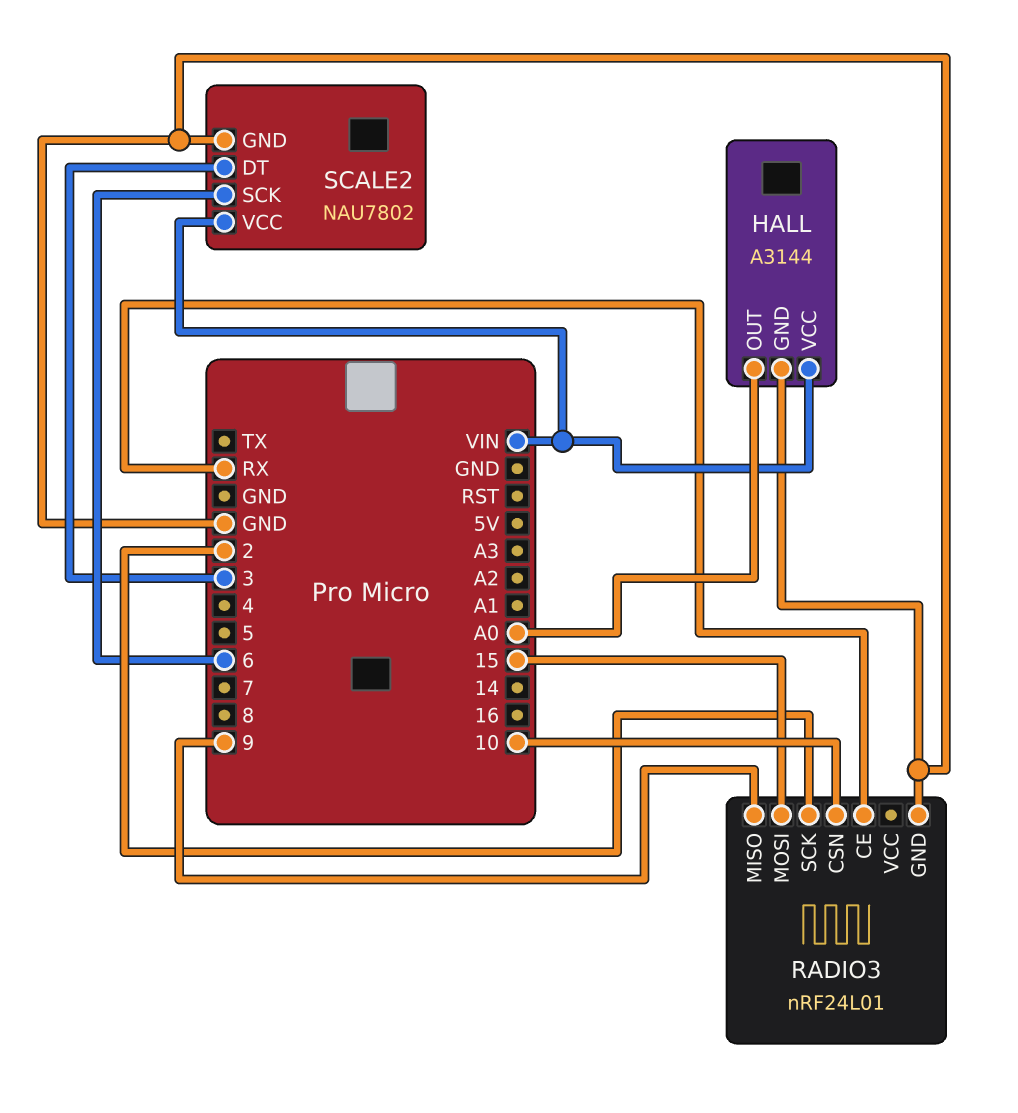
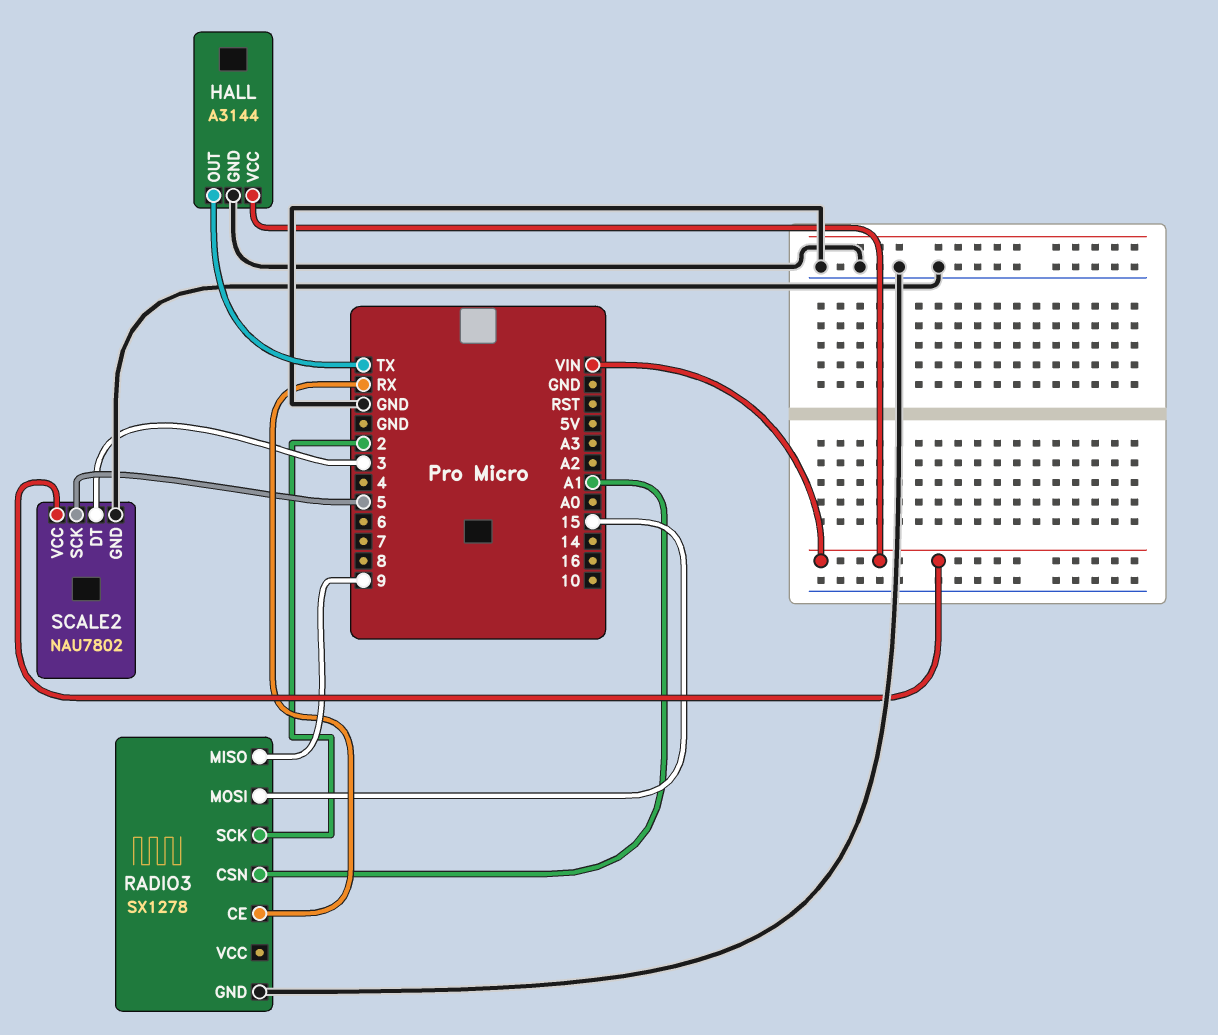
HALL pin OUT: A0 -> TX
RADIO3: nRF24L01 -> SX1278
RADIO3 pin CSN: 10 -> A1
SCALE2 pin SCK: 6 -> 5

